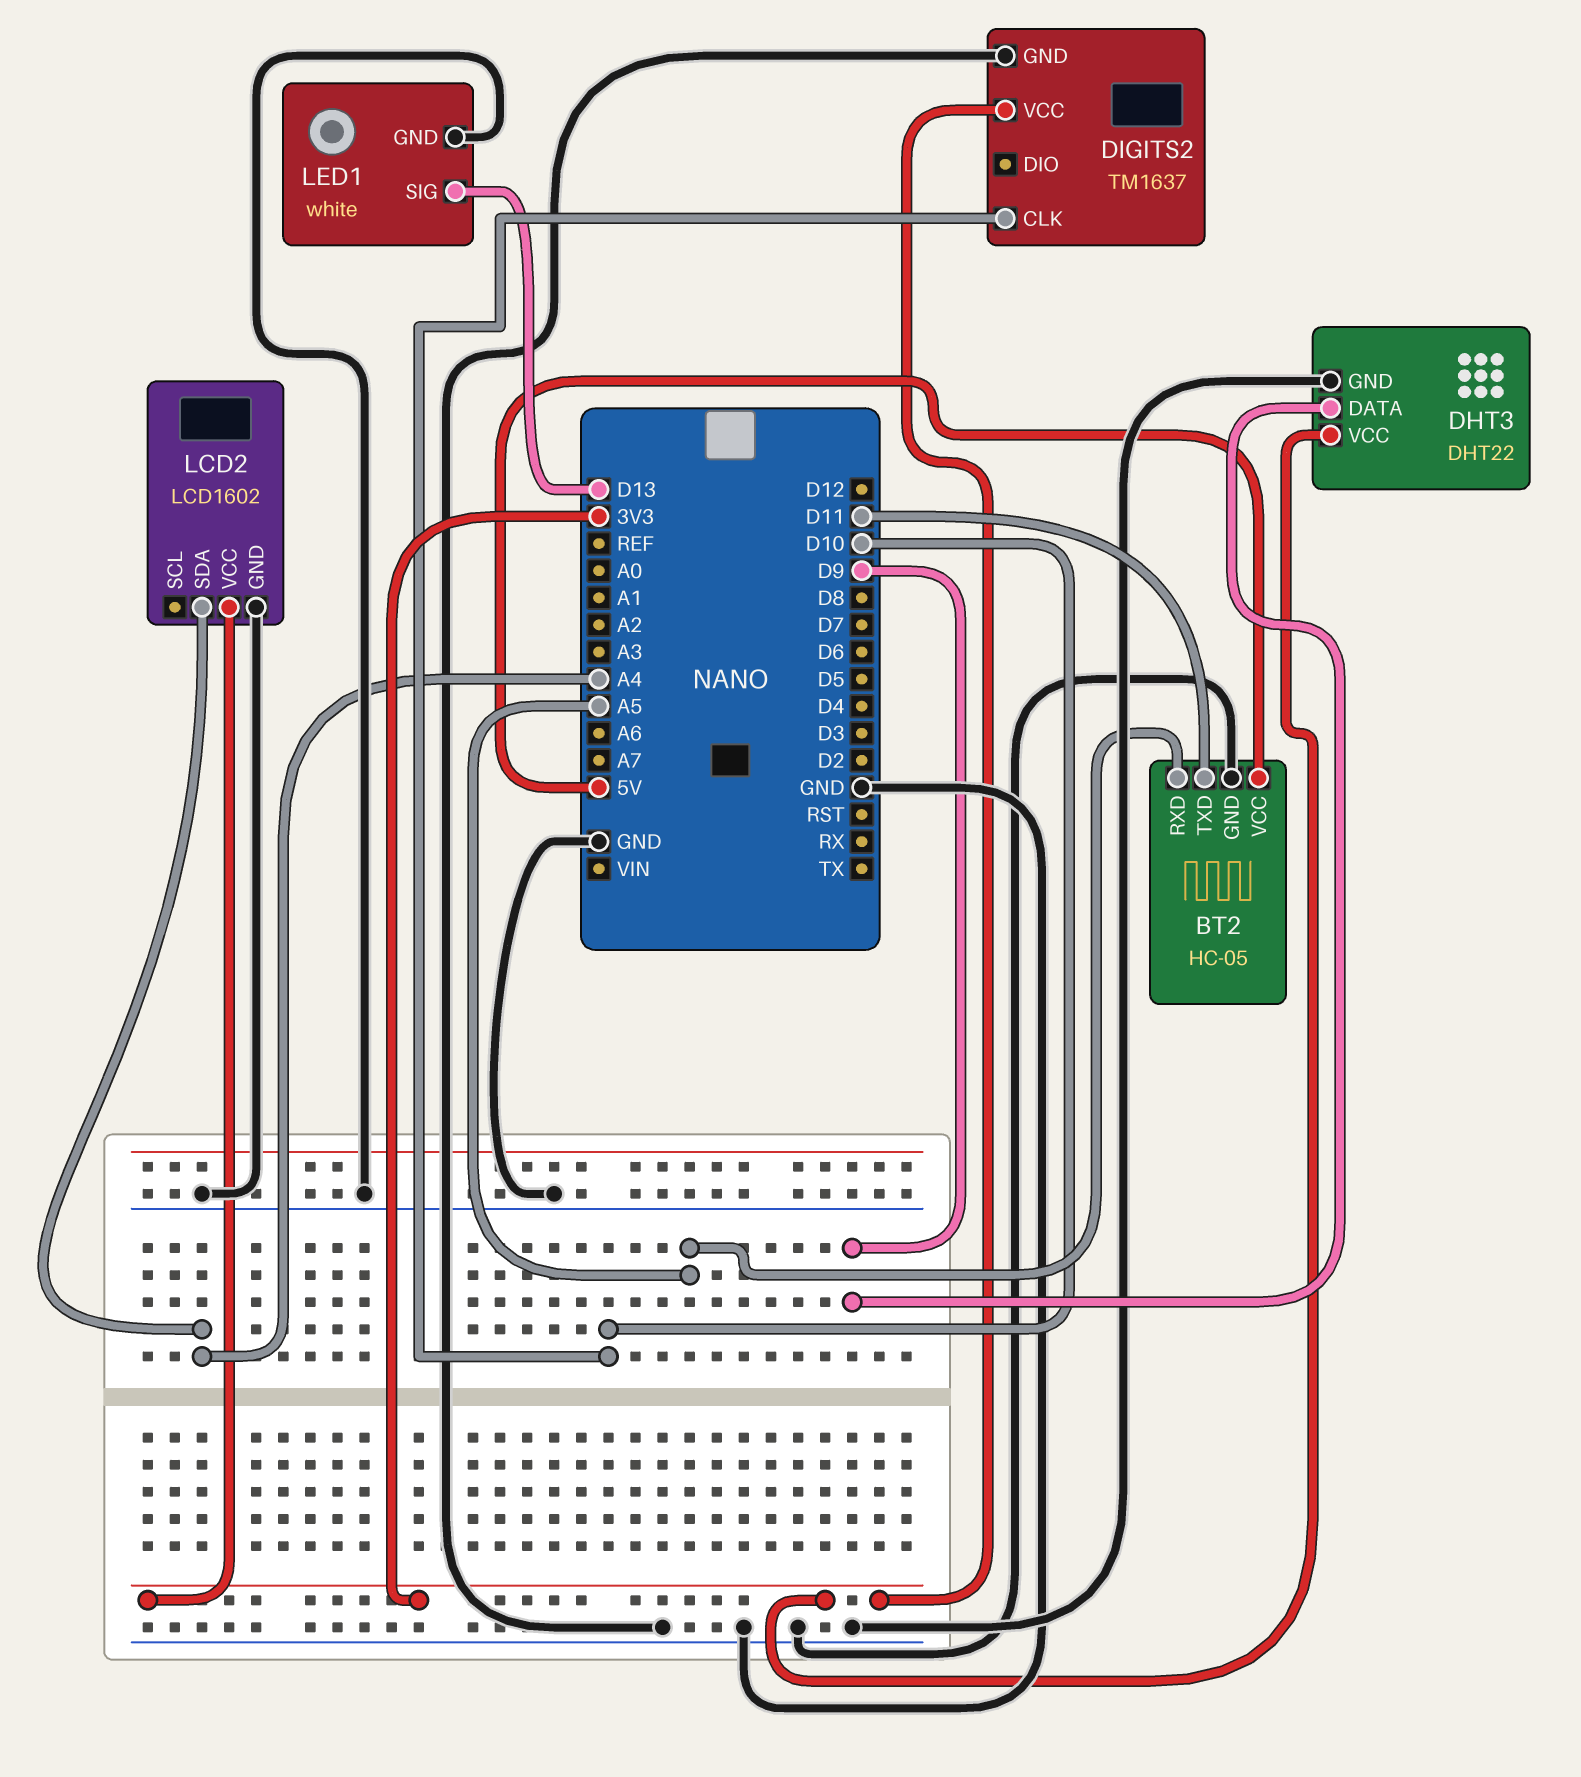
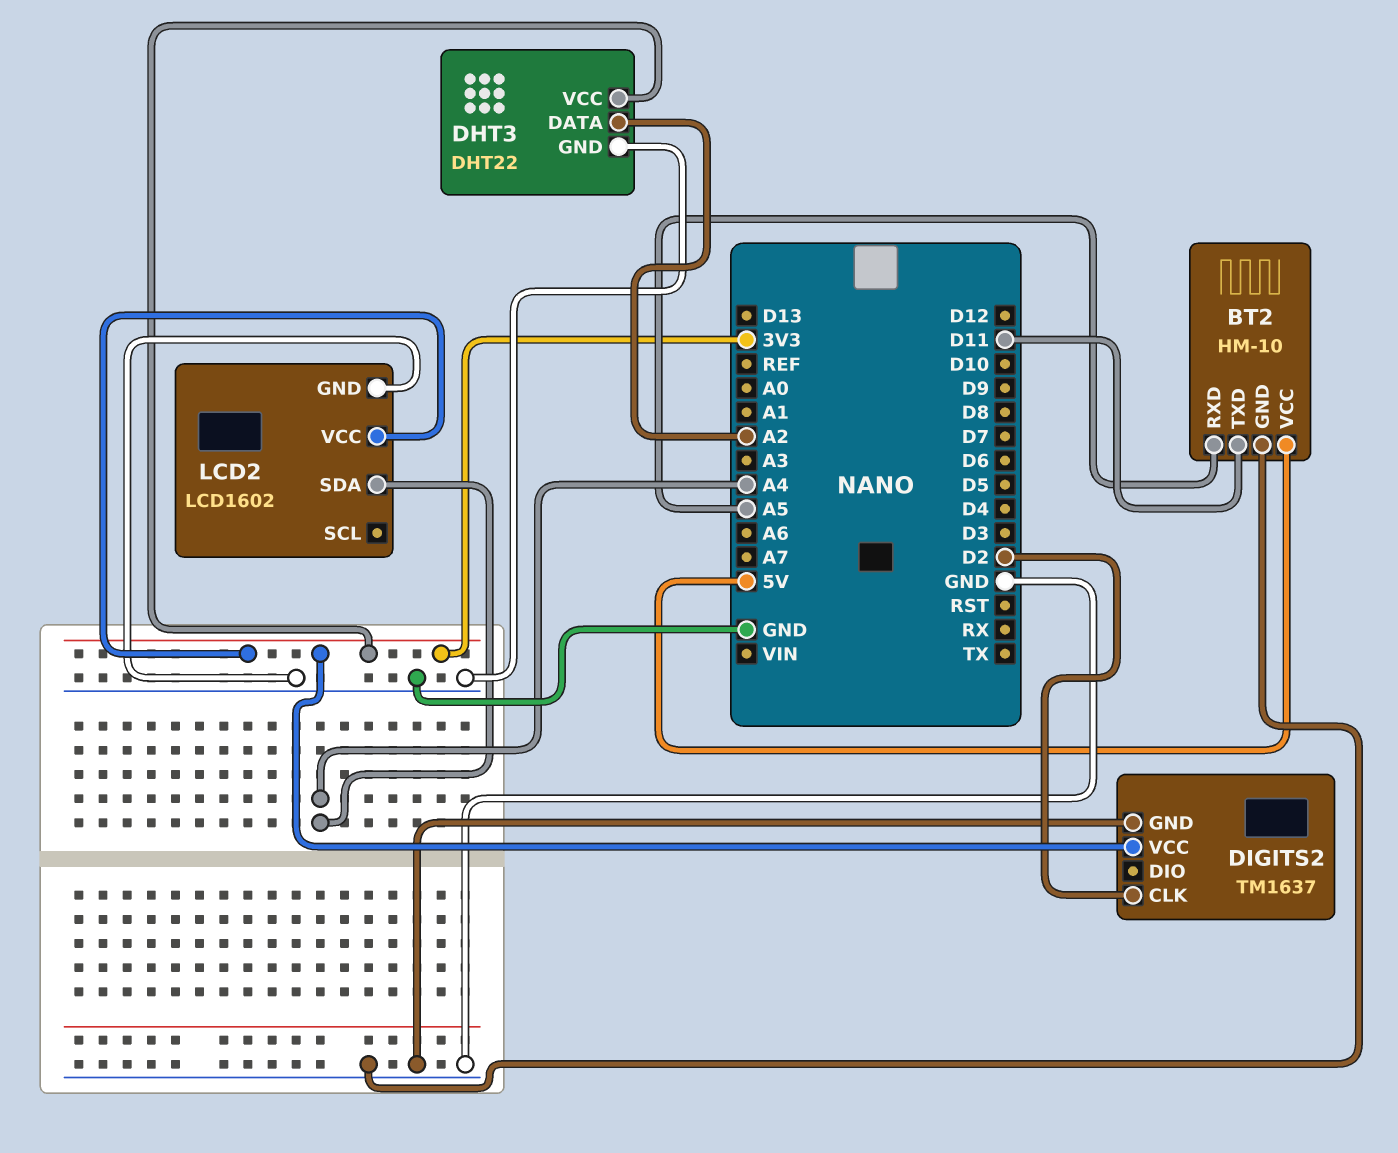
BT2: HC-05 -> HM-10
DHT3 pin DATA: D9 -> A2
DIGITS2 pin CLK: D10 -> D2
LED1: white -> none
LED1 pin GND: GND -> none
LED1 pin SIG: D13 -> none

